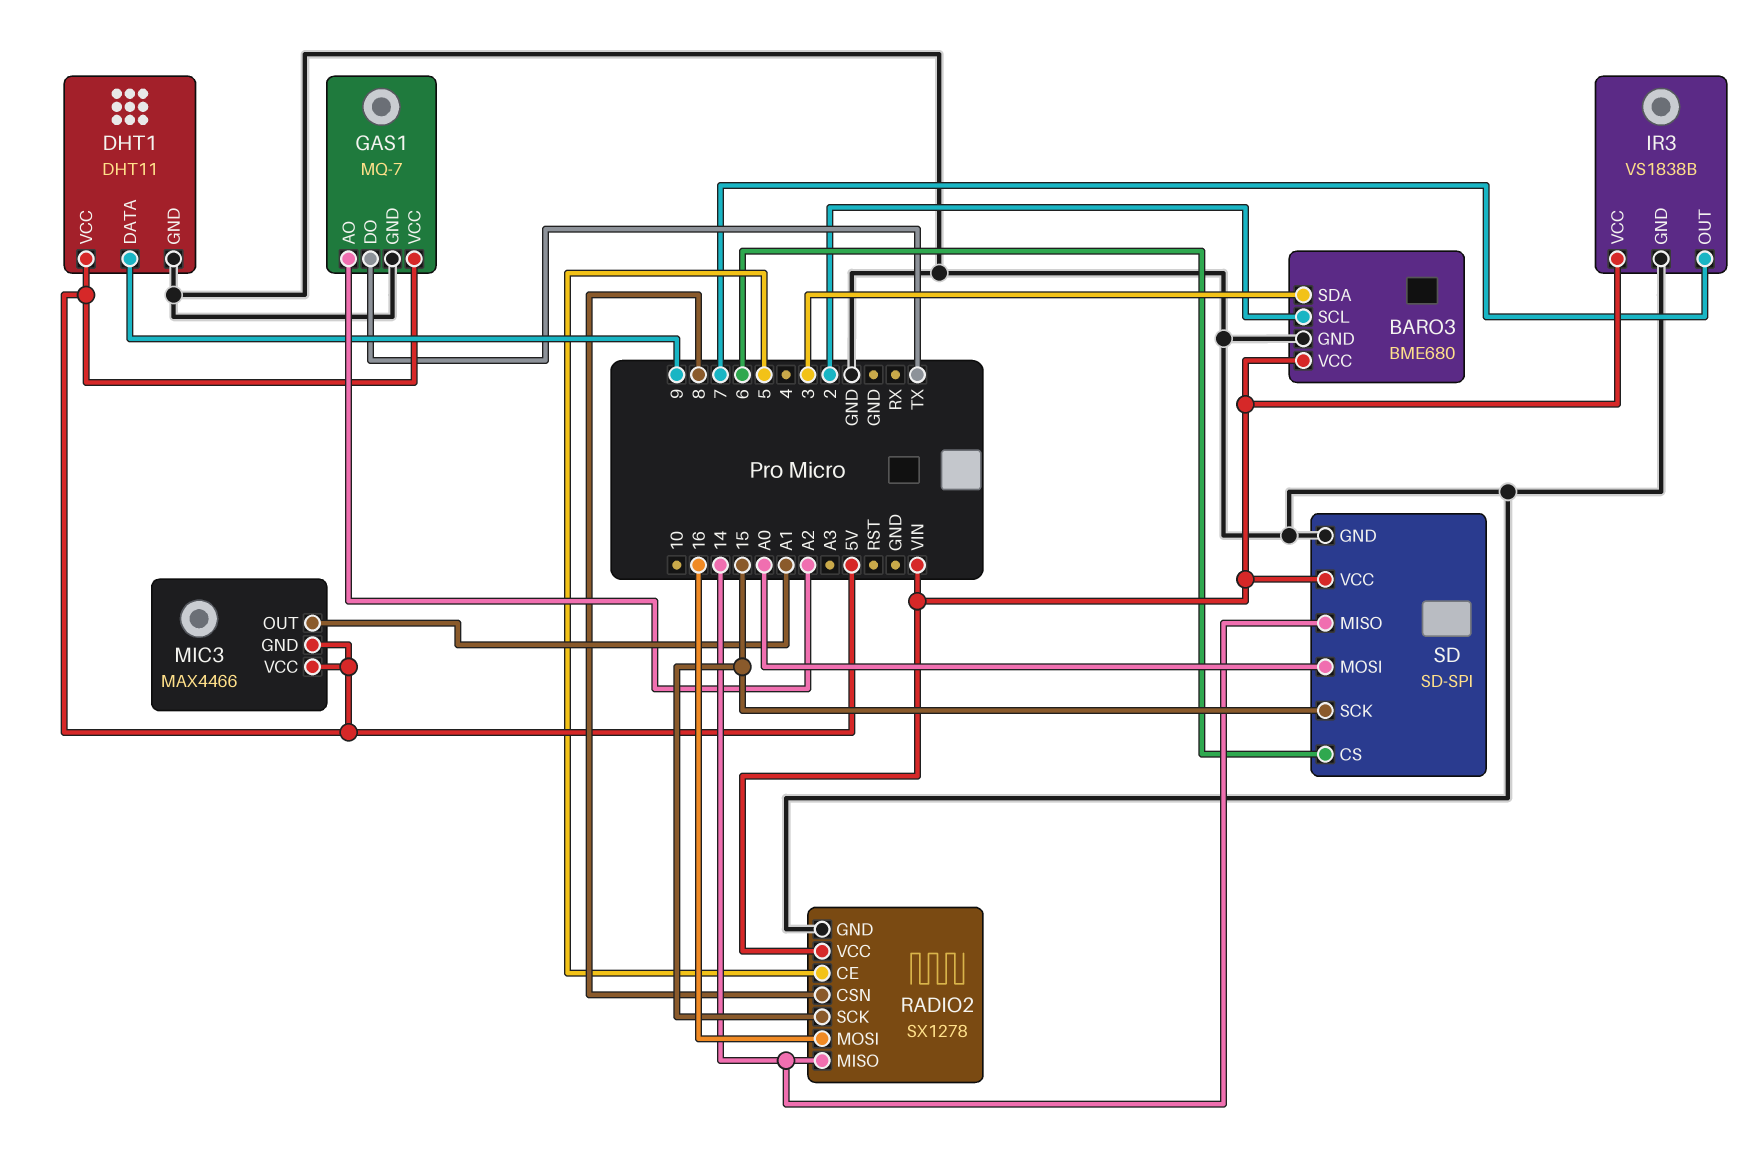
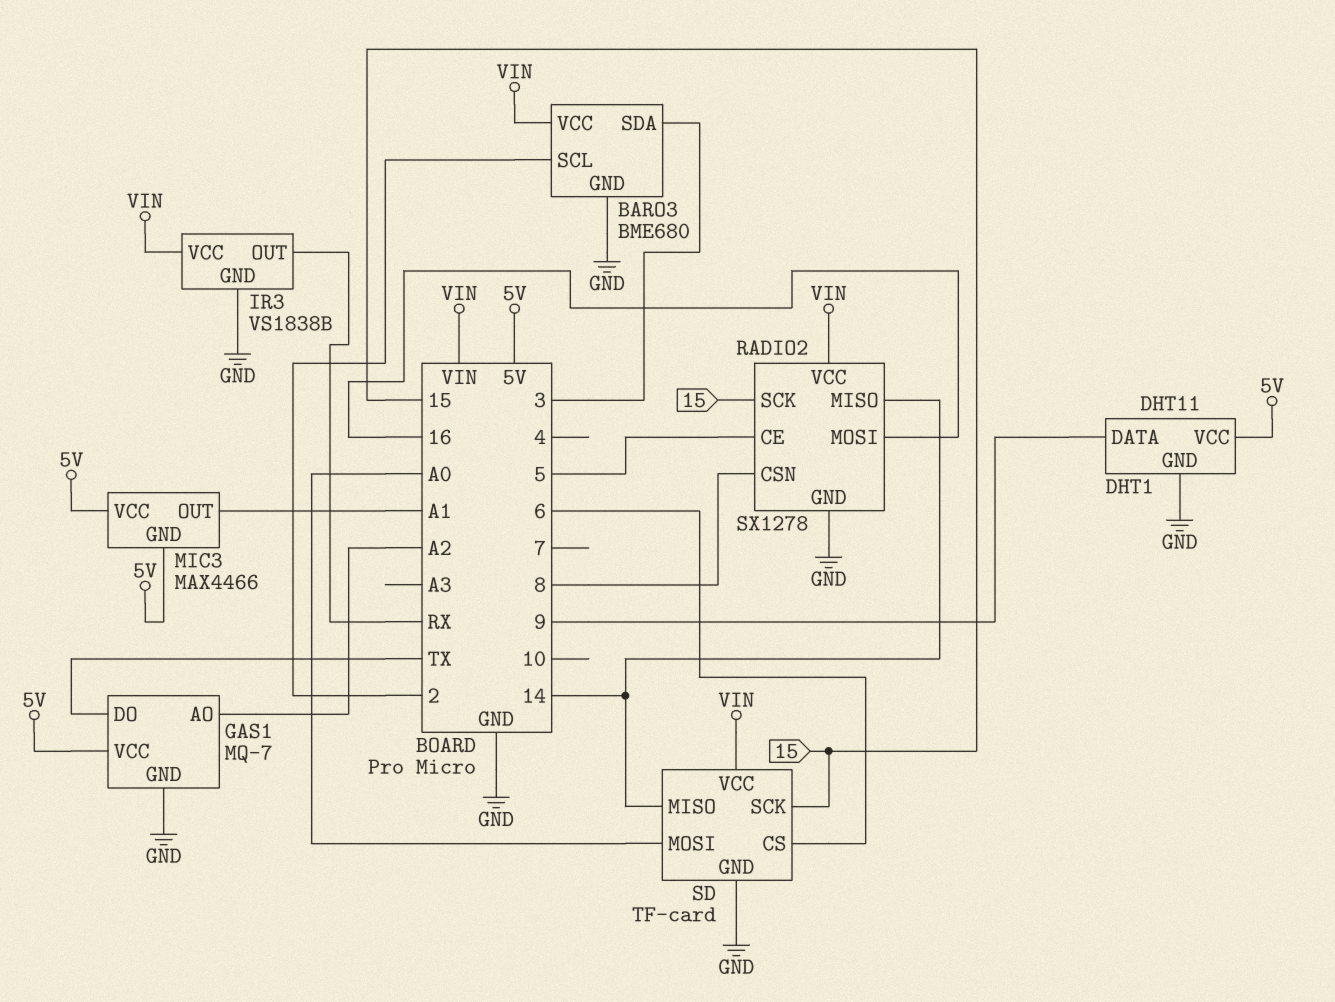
IR3 pin OUT: 7 -> RX
SD: SD-SPI -> TF-card

